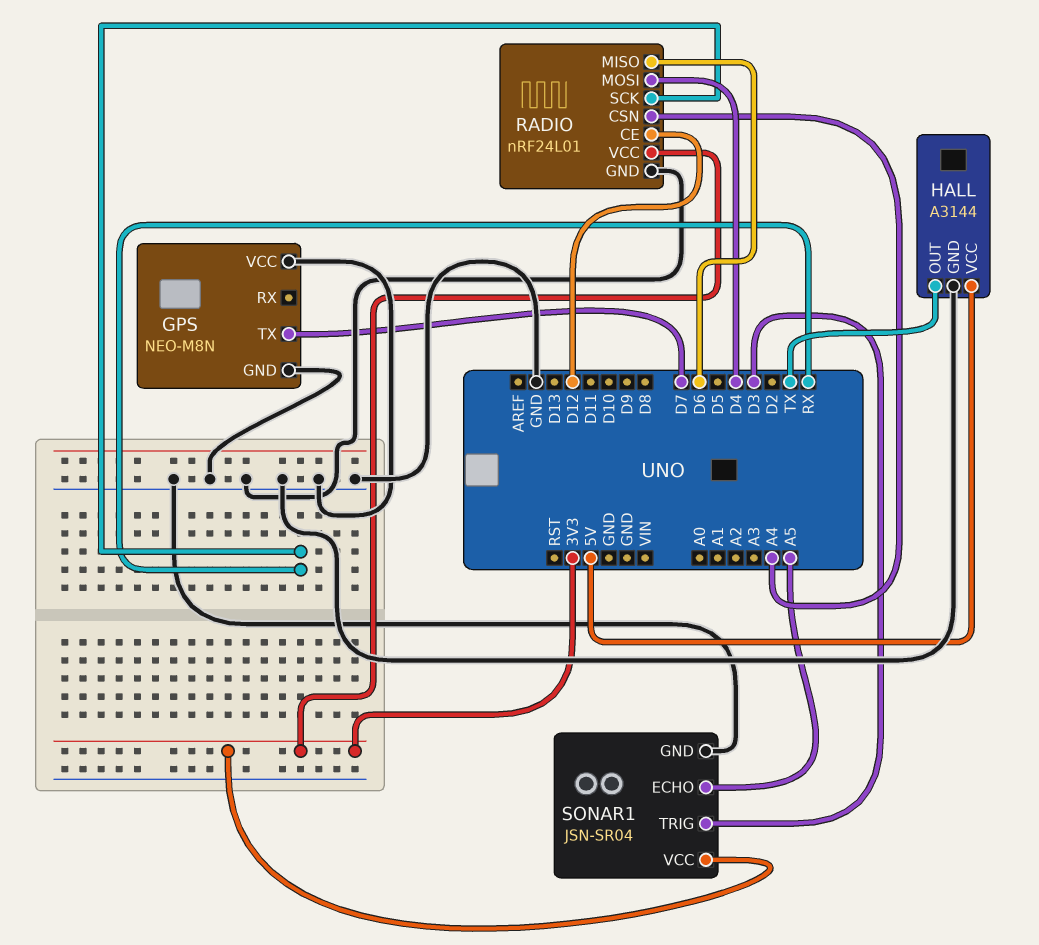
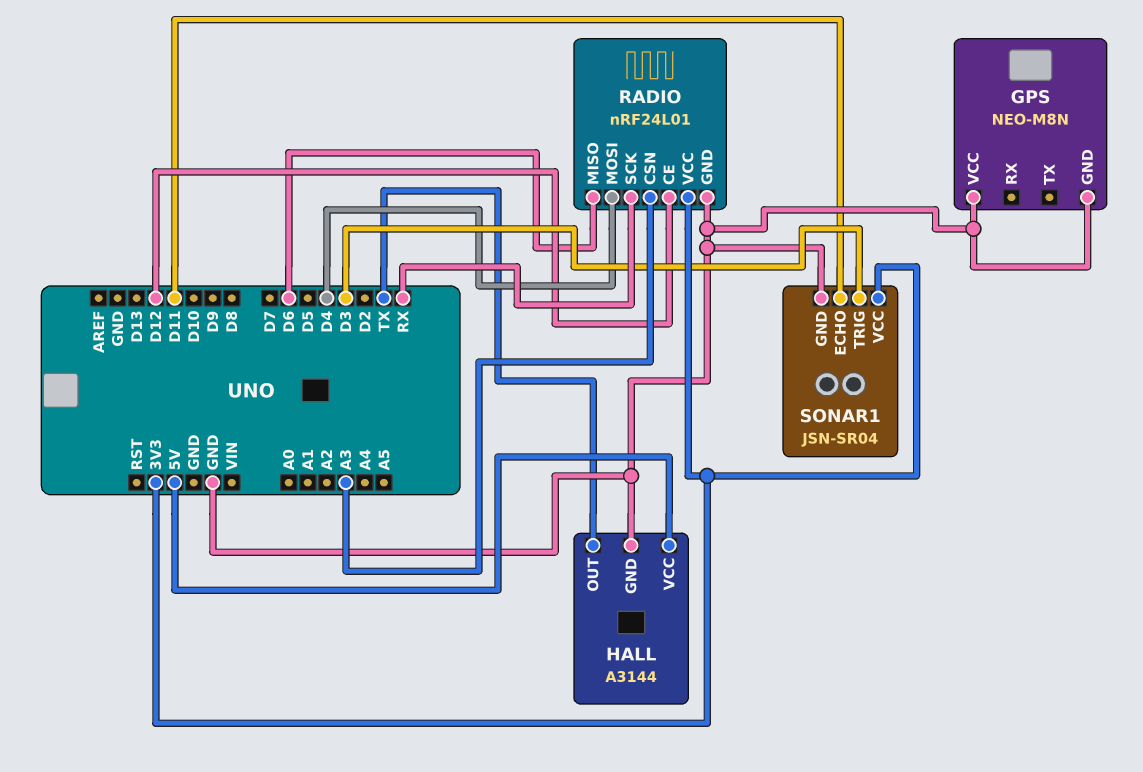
GPS pin TX: D7 -> none
RADIO pin CSN: A4 -> A3
SONAR1 pin ECHO: A5 -> D11

